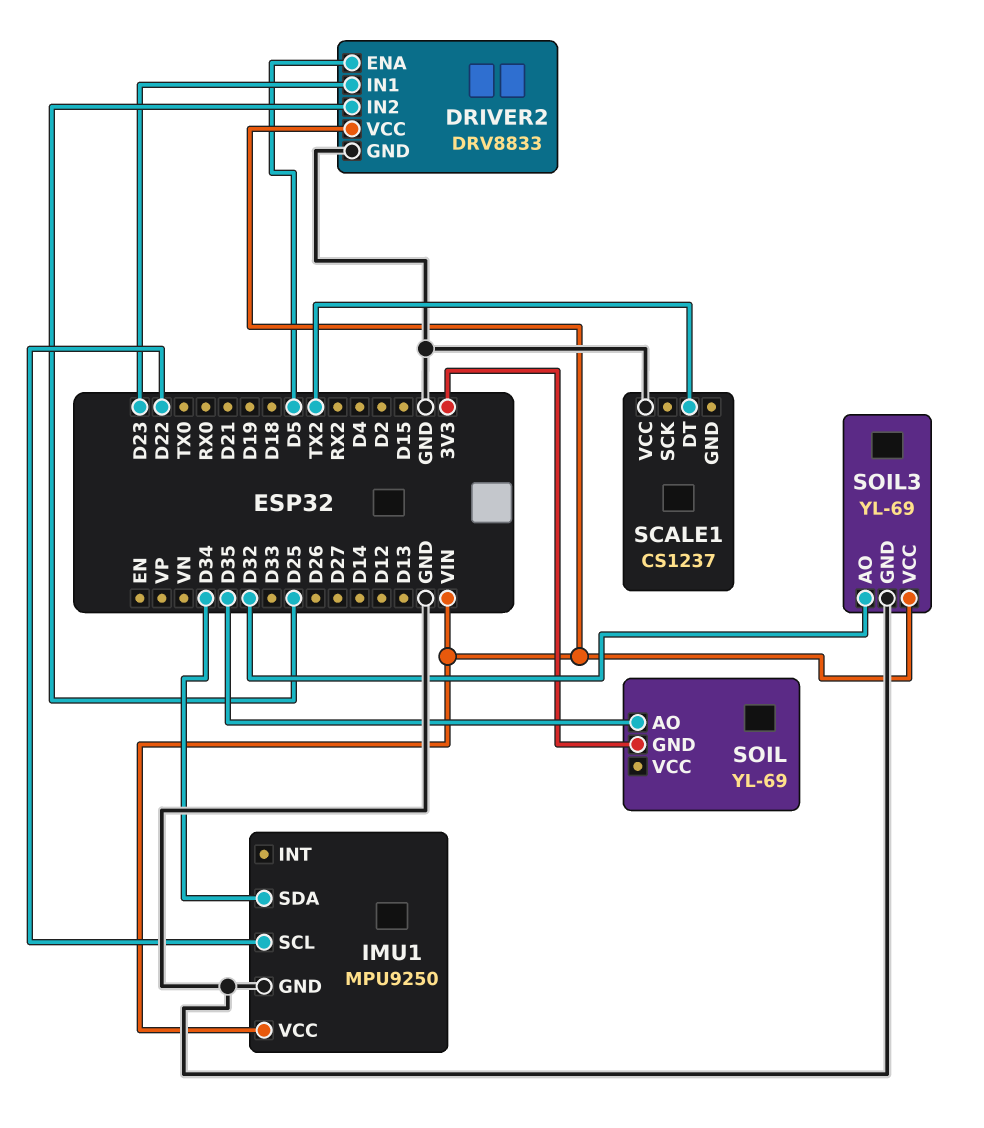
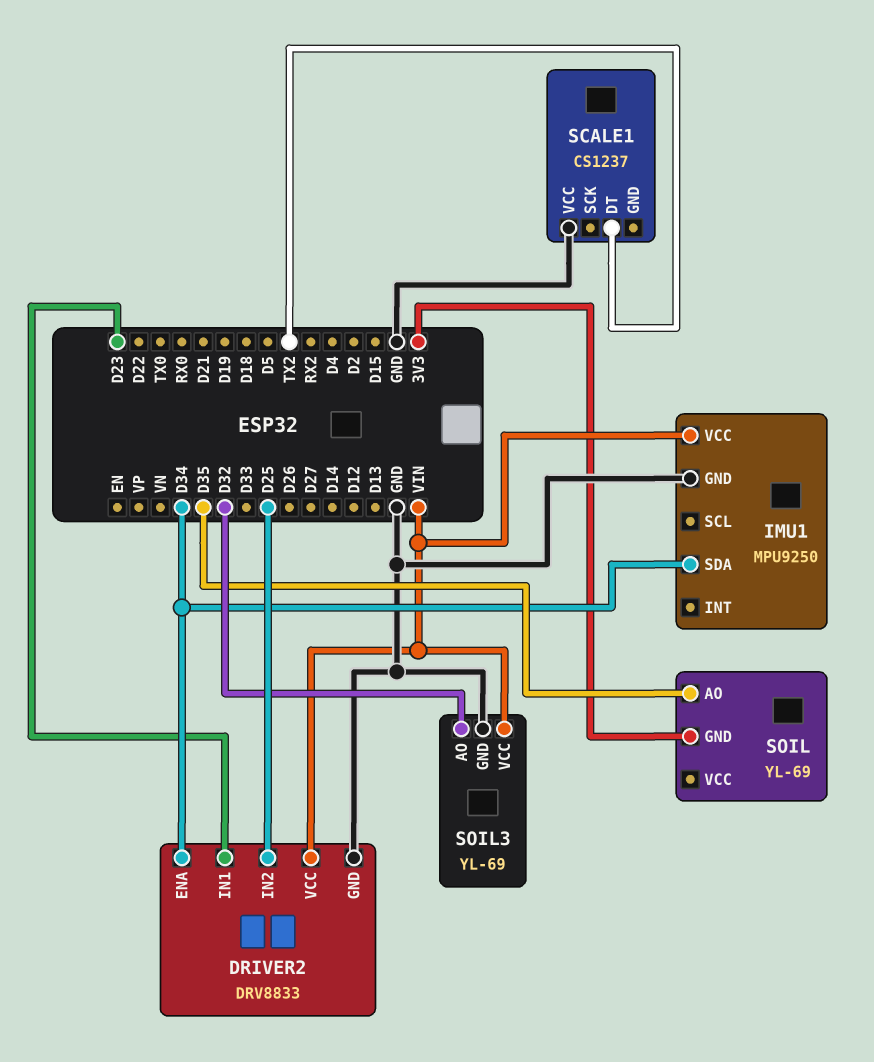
DRIVER2 pin ENA: D5 -> D34
IMU1 pin SCL: D22 -> none

